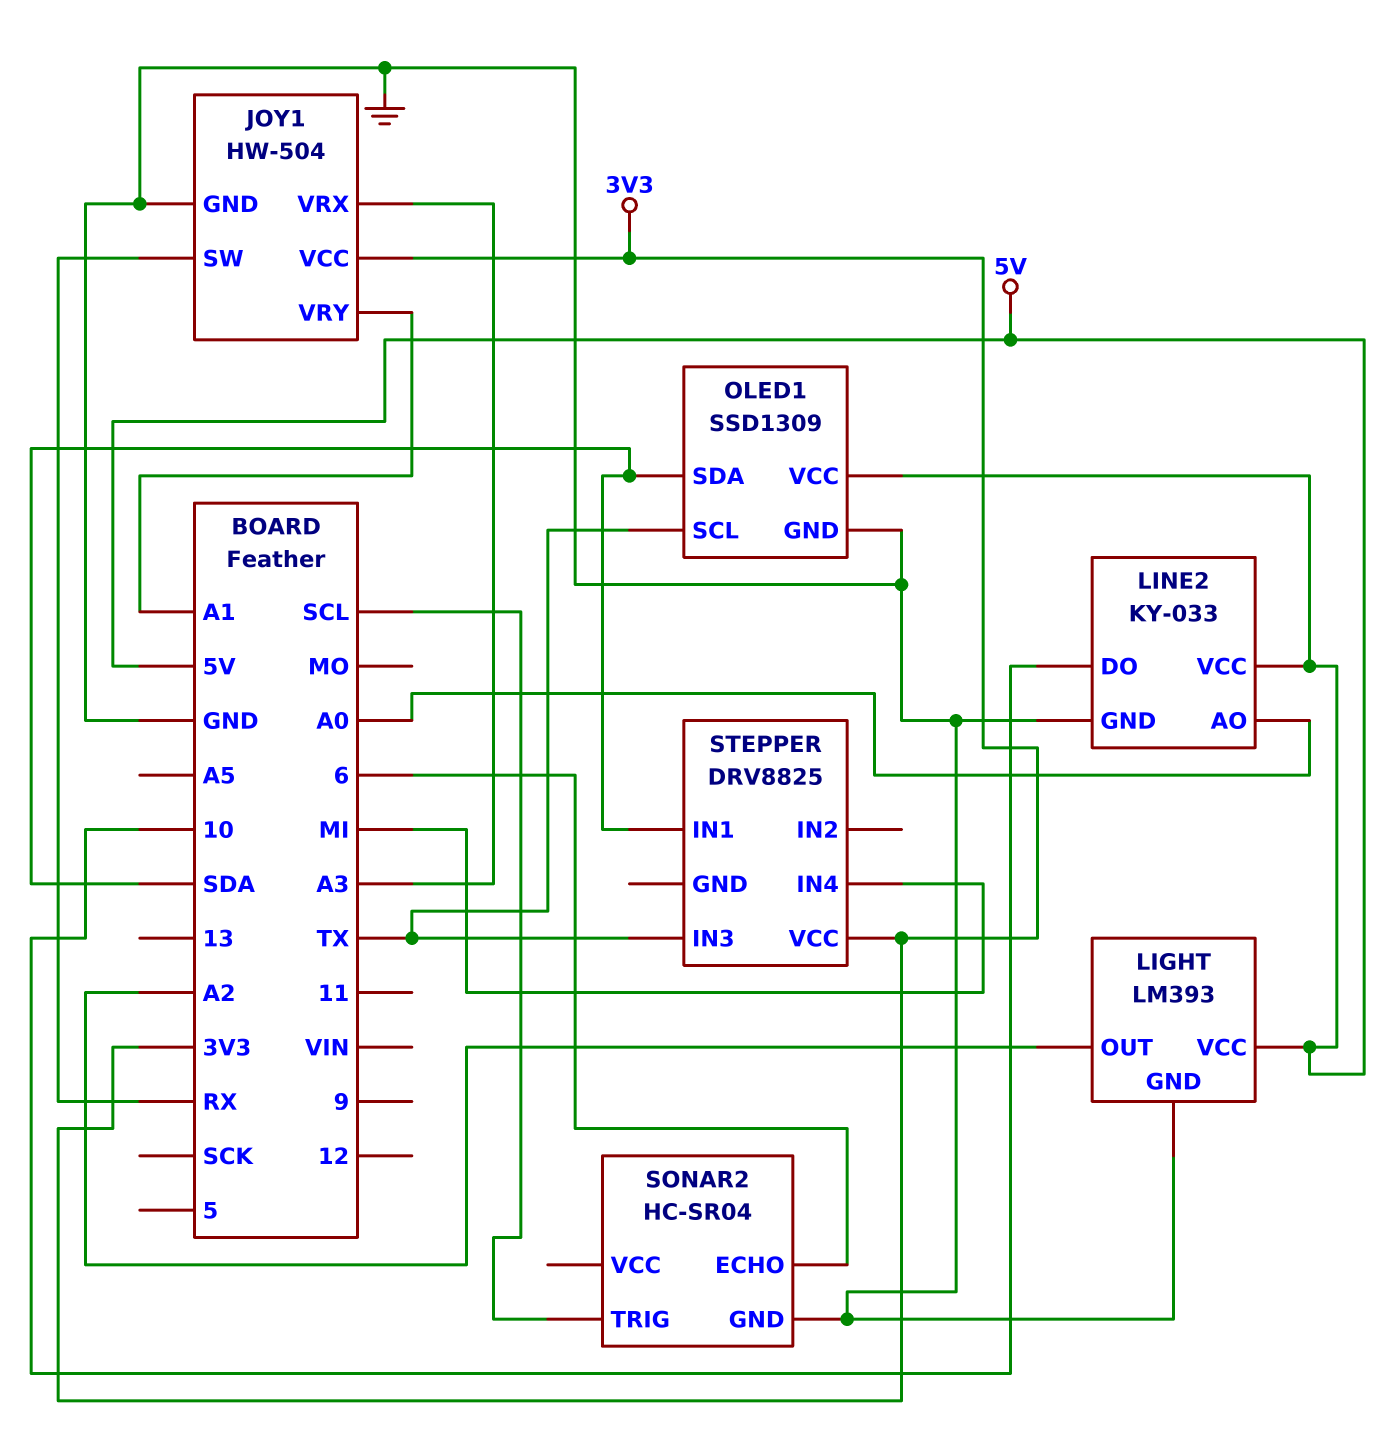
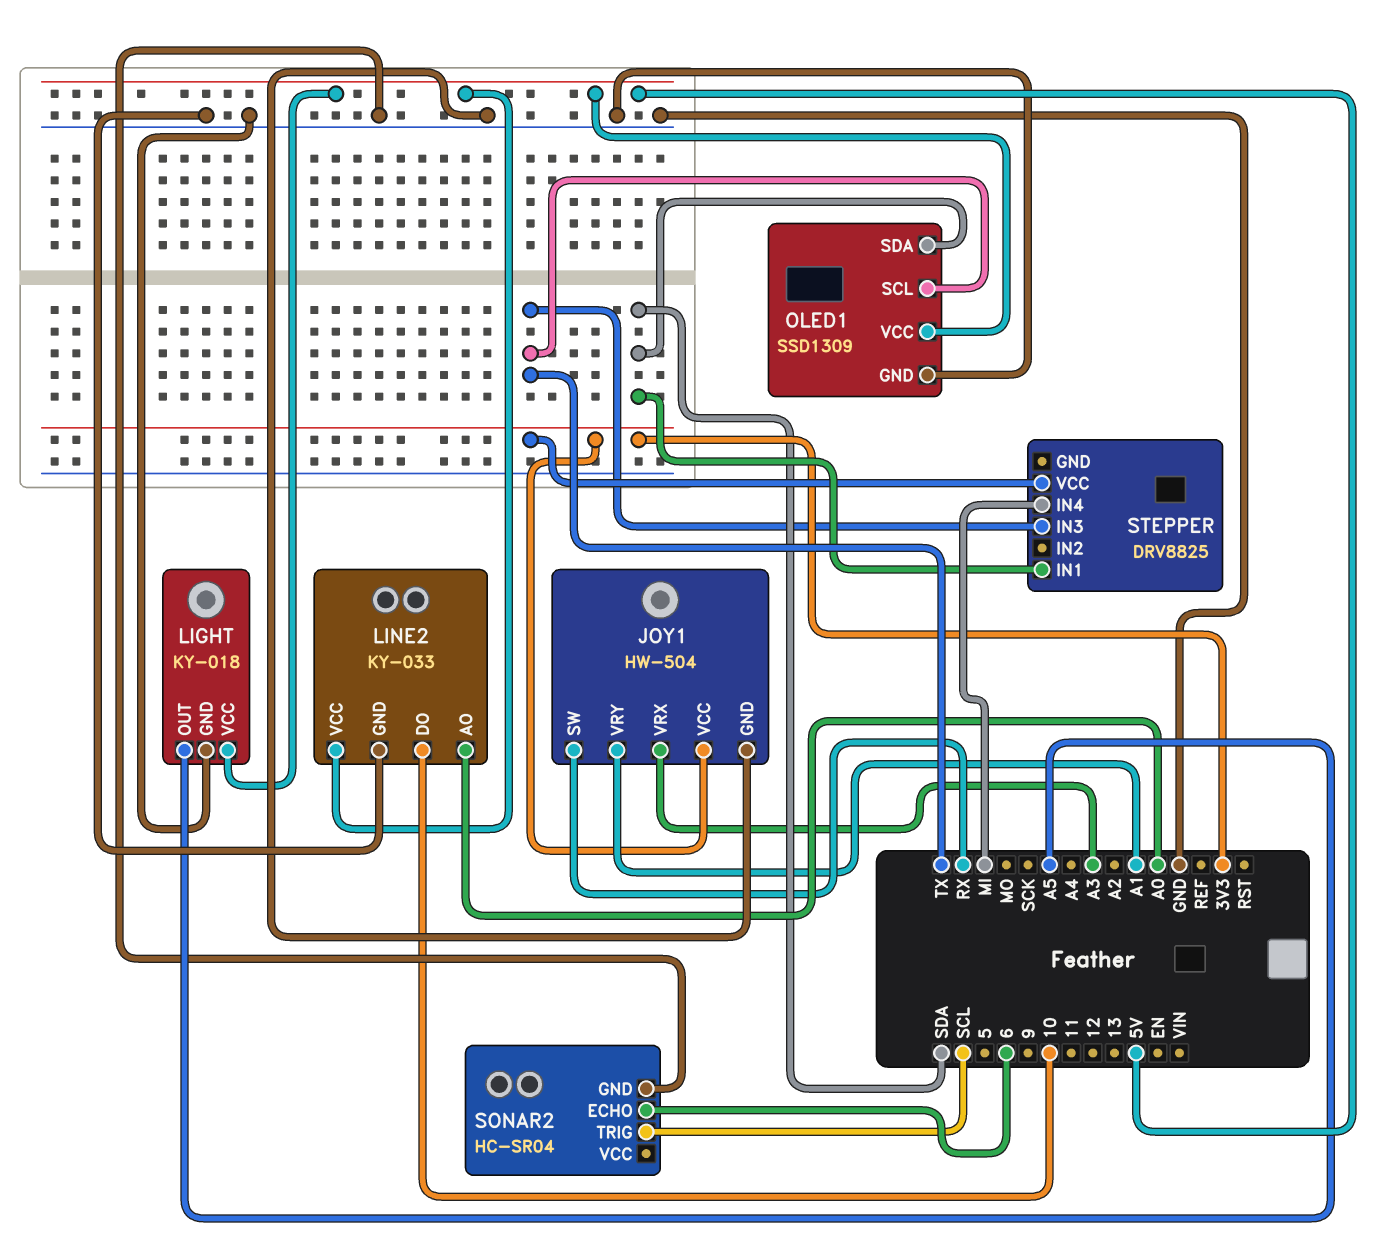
LIGHT: LM393 -> KY-018
LIGHT pin OUT: A2 -> A5

